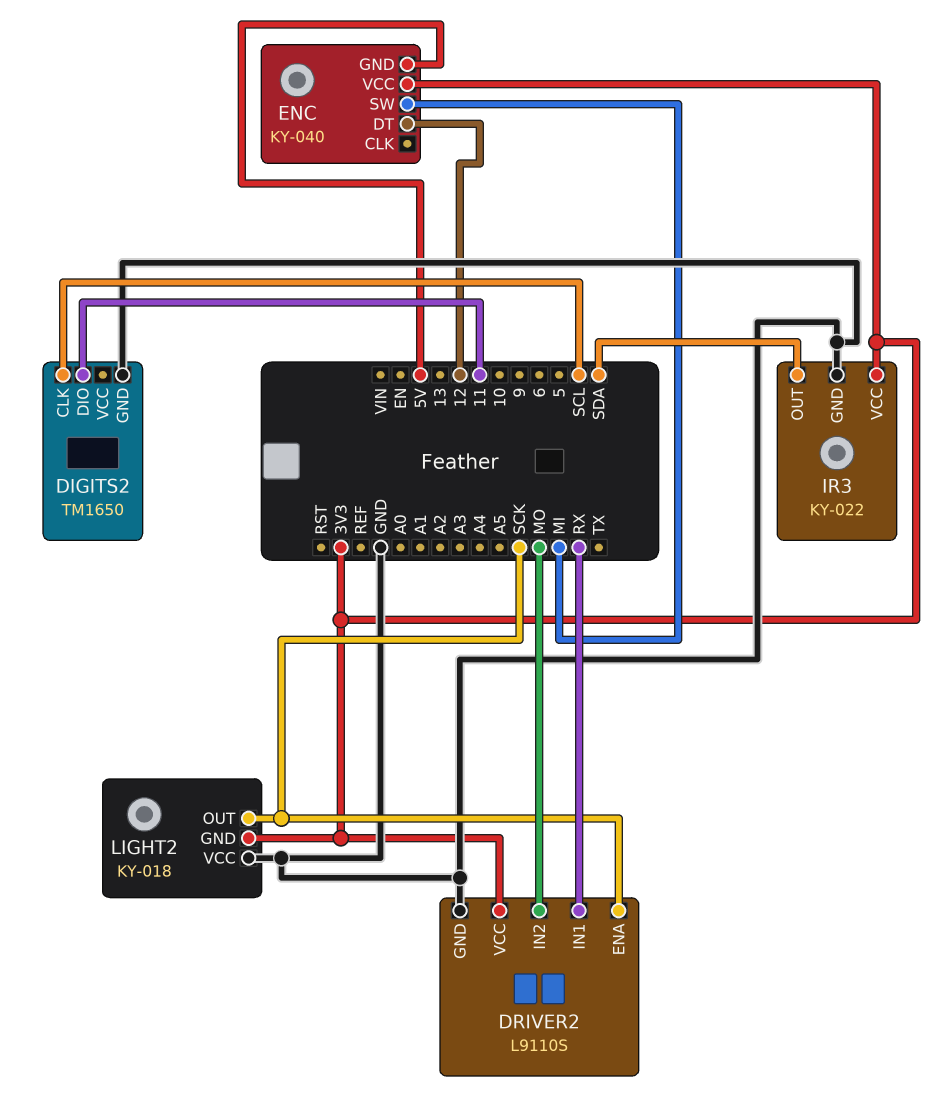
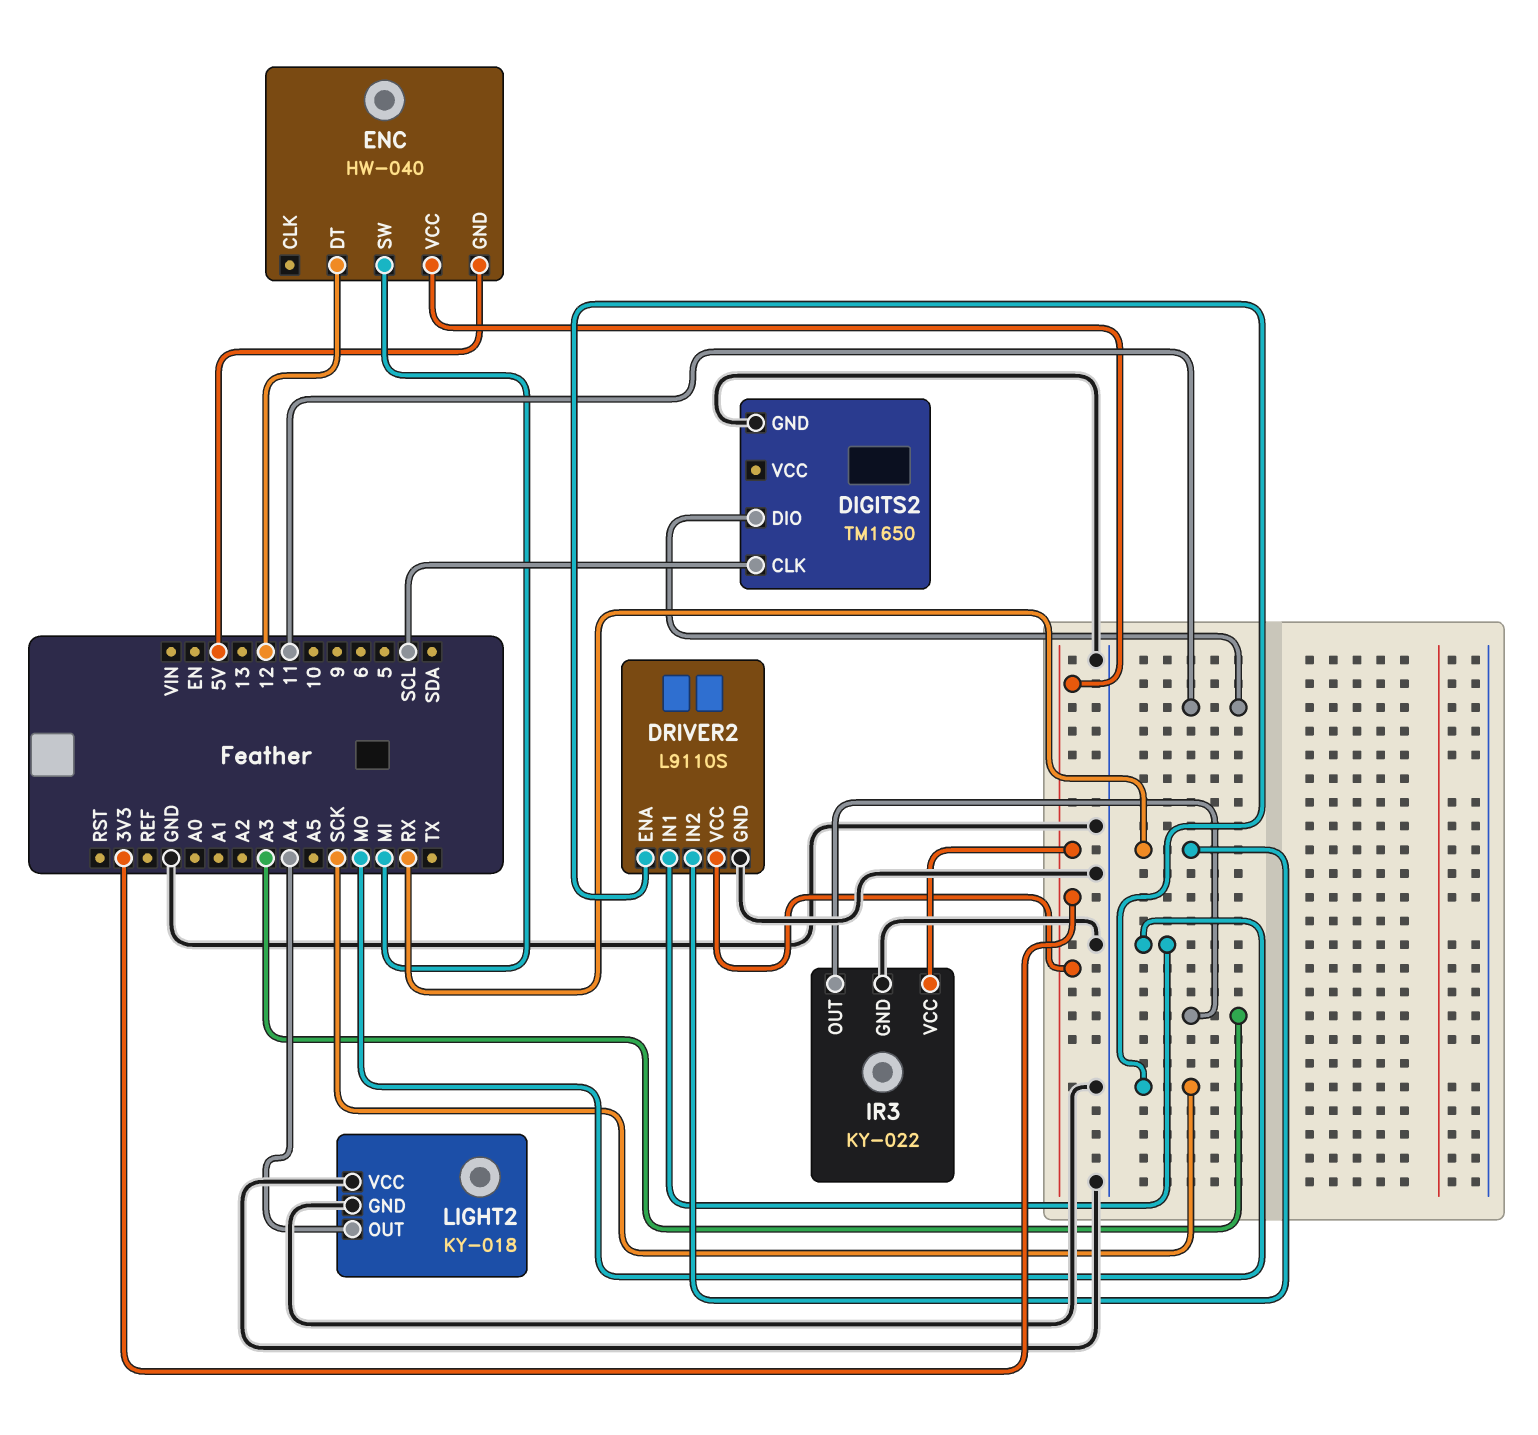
DRIVER2 pin IN1: RX -> MO
DRIVER2 pin IN2: MO -> RX
ENC: KY-040 -> HW-040
IR3 pin OUT: SDA -> A3
LIGHT2 pin GND: 3V3 -> GND
LIGHT2 pin OUT: SCK -> A4

